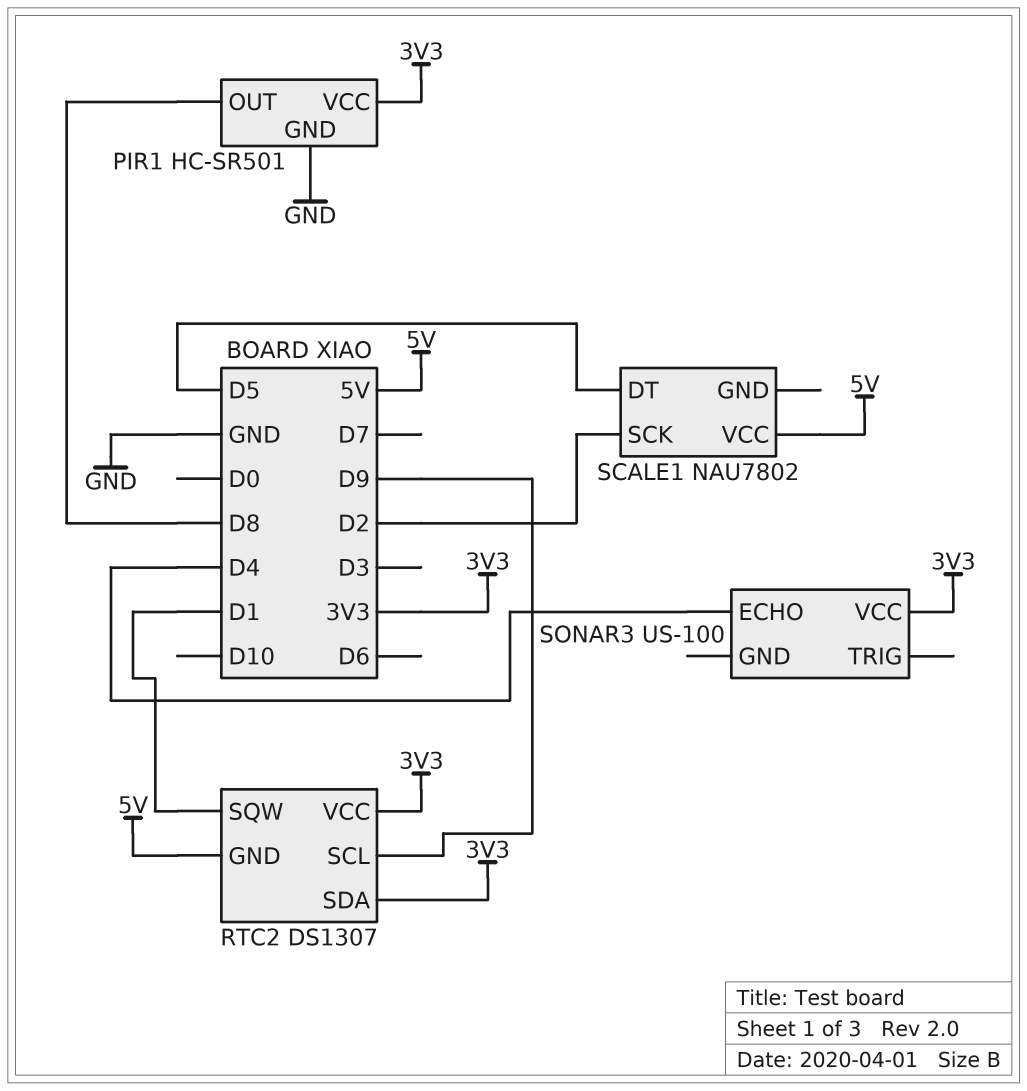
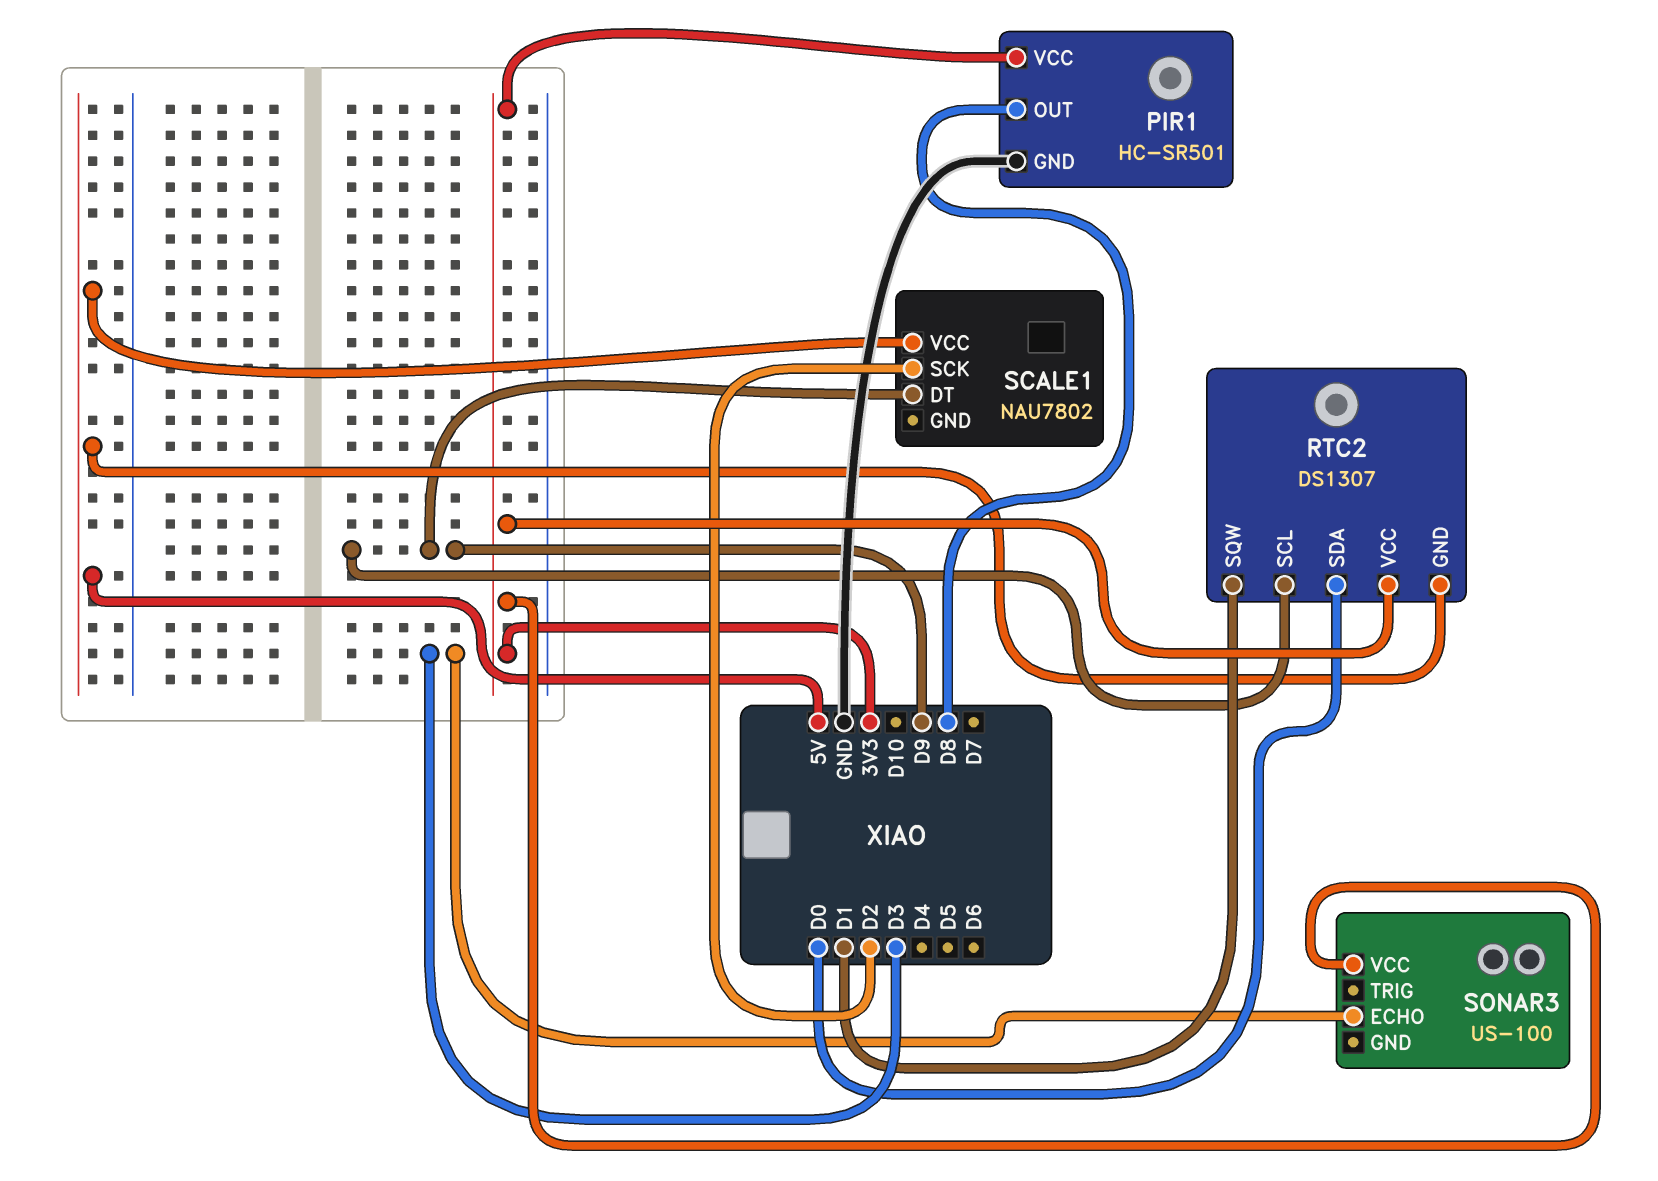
RTC2 pin SDA: 3V3 -> D0
SCALE1 pin DT: D5 -> D9
SONAR3 pin ECHO: D4 -> D3

